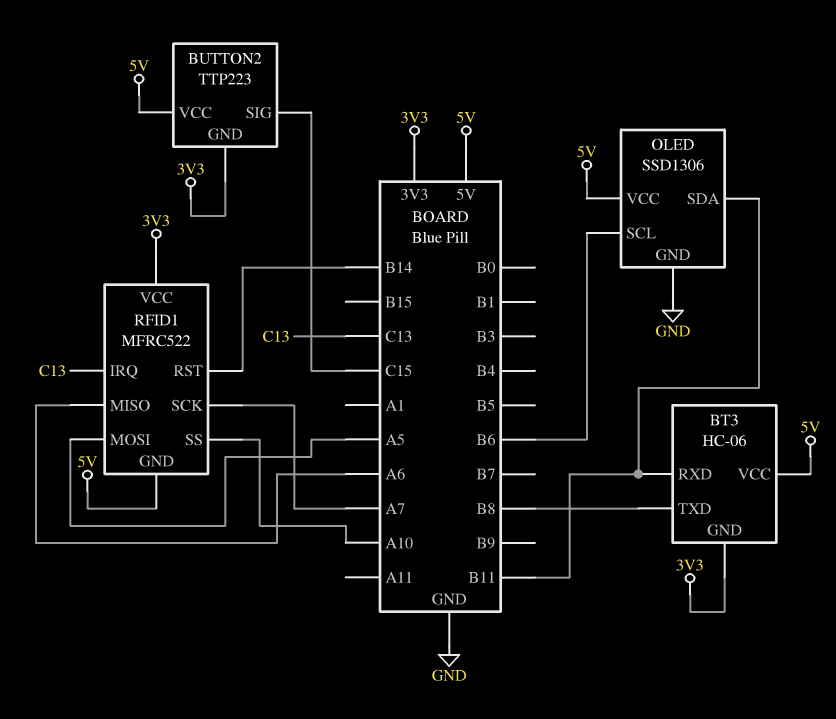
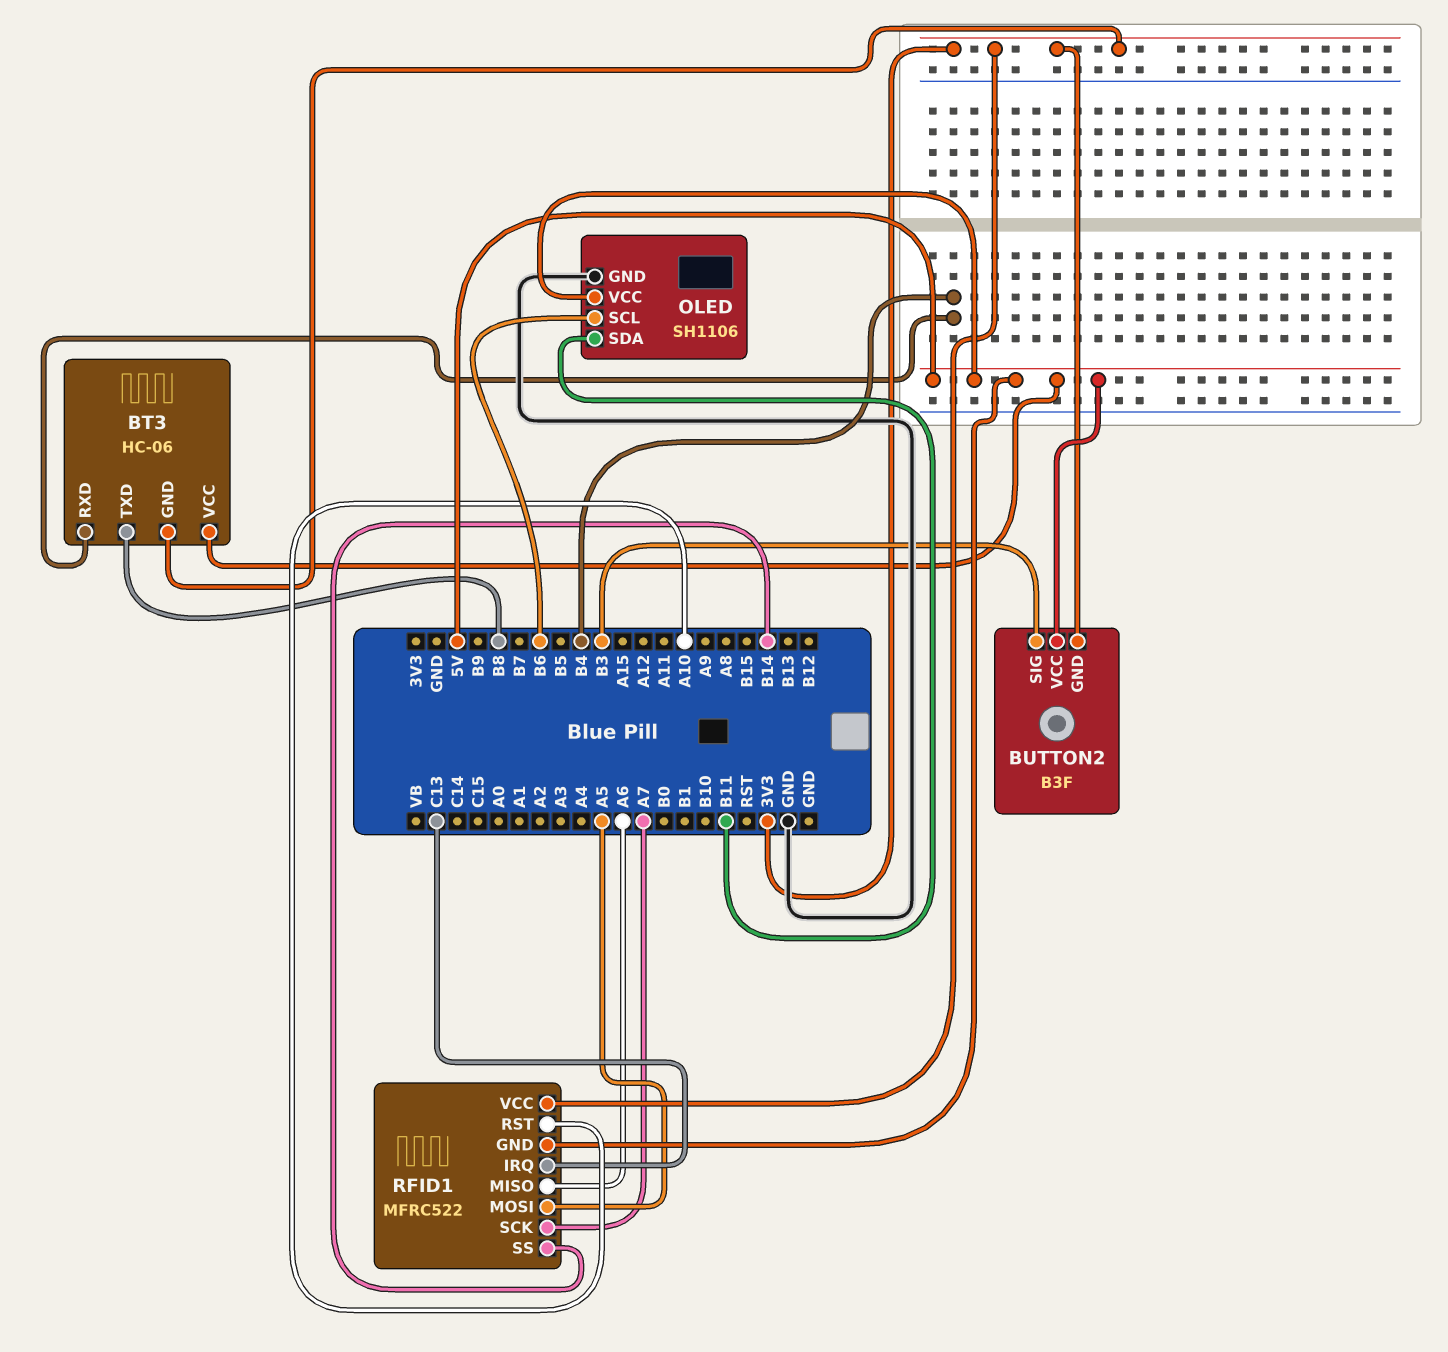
BT3 pin RXD: B11 -> B4
BUTTON2: TTP223 -> B3F
BUTTON2 pin SIG: C15 -> B3
OLED: SSD1306 -> SH1106
RFID1 pin RST: B14 -> A10
RFID1 pin SS: A10 -> B14

